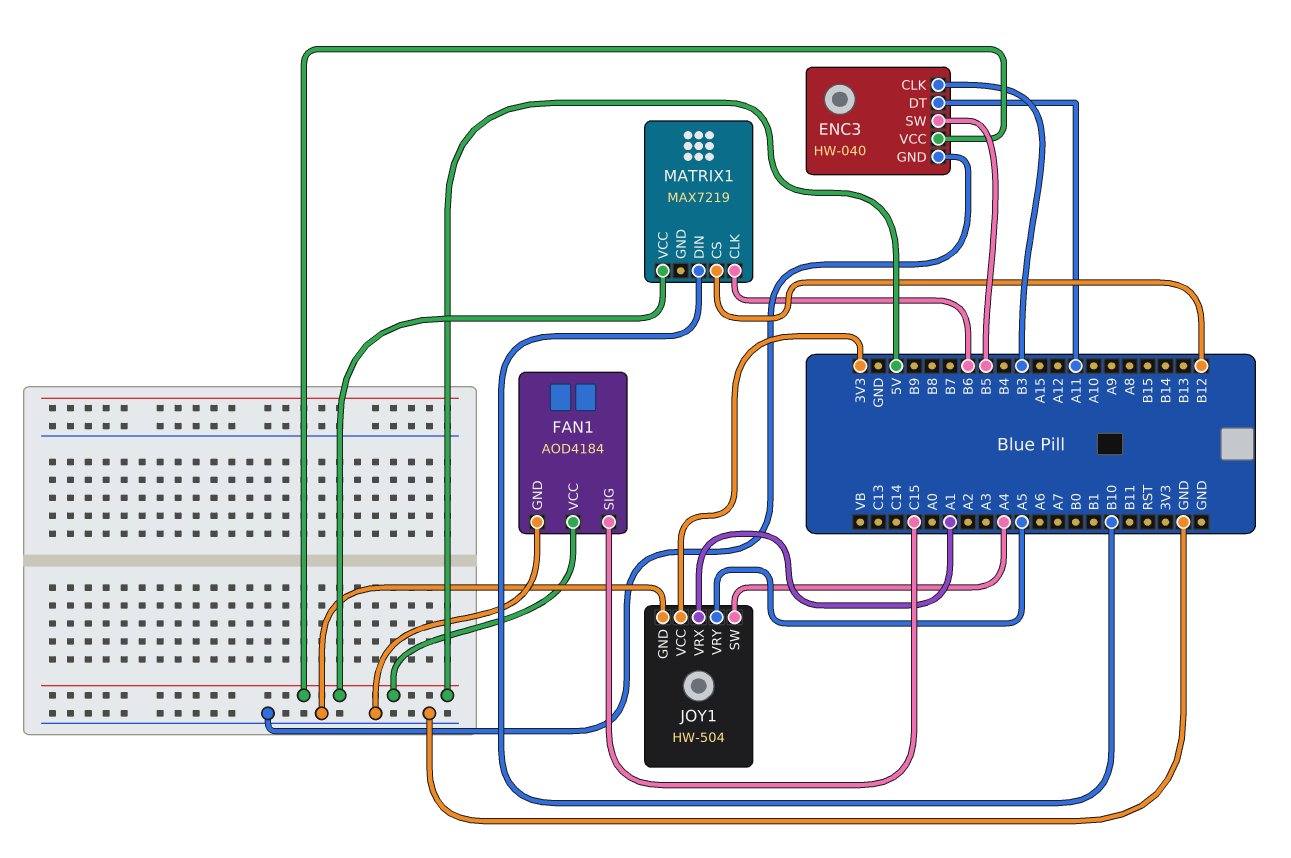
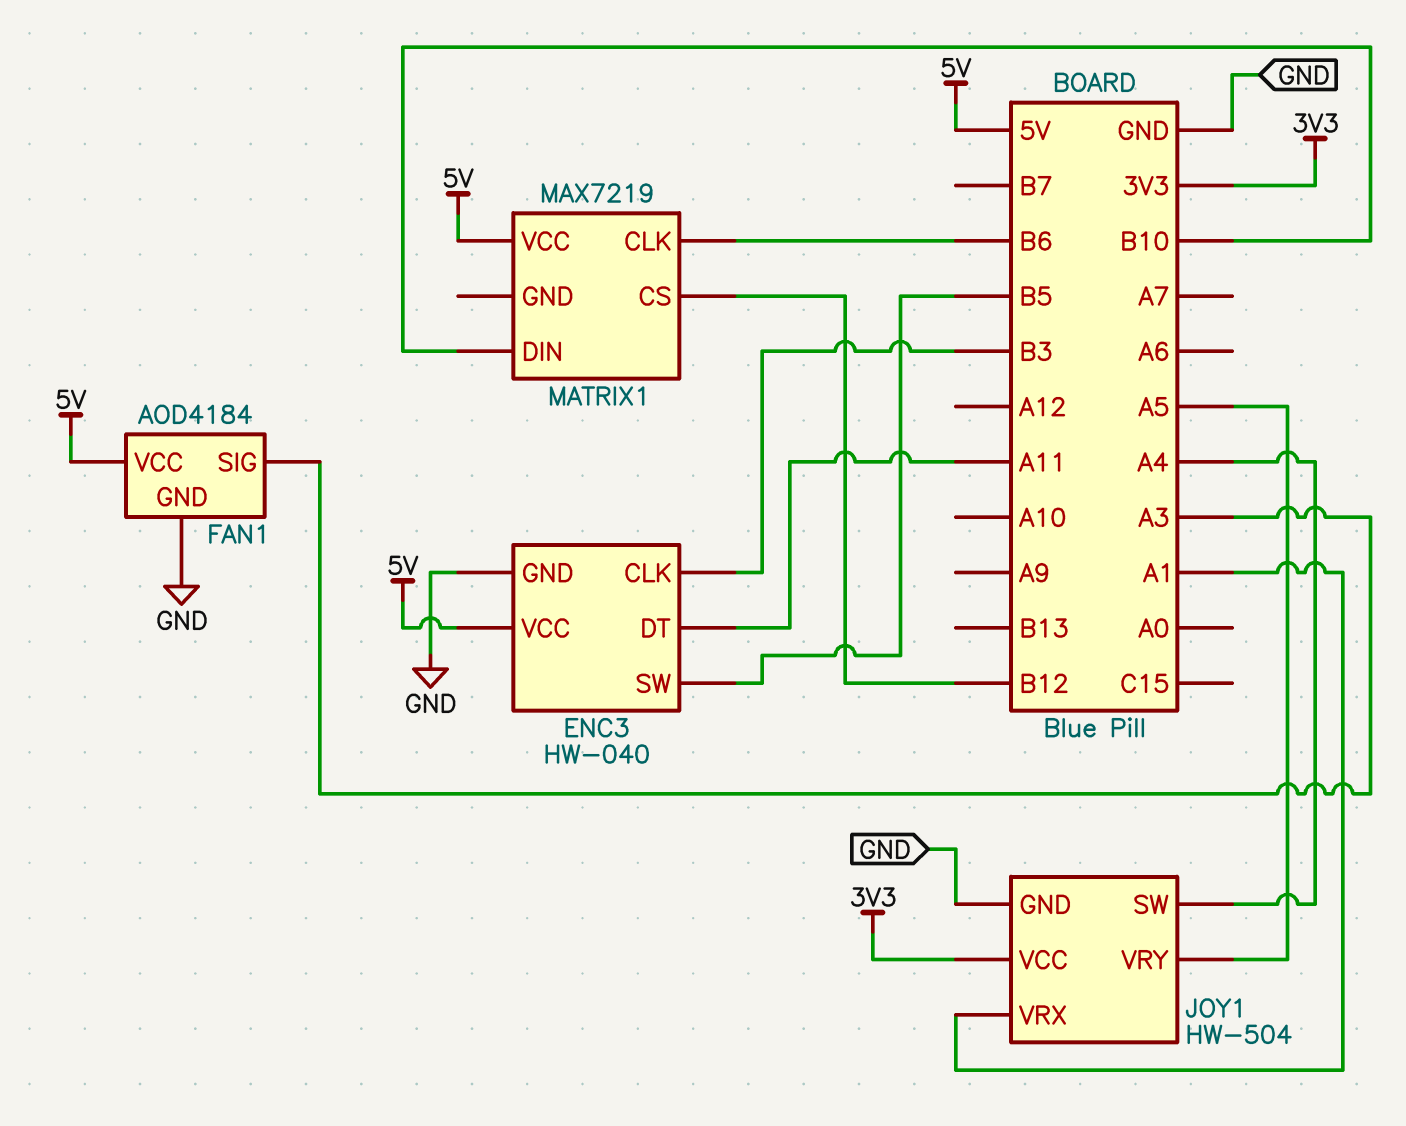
FAN1 pin SIG: C15 -> A3

